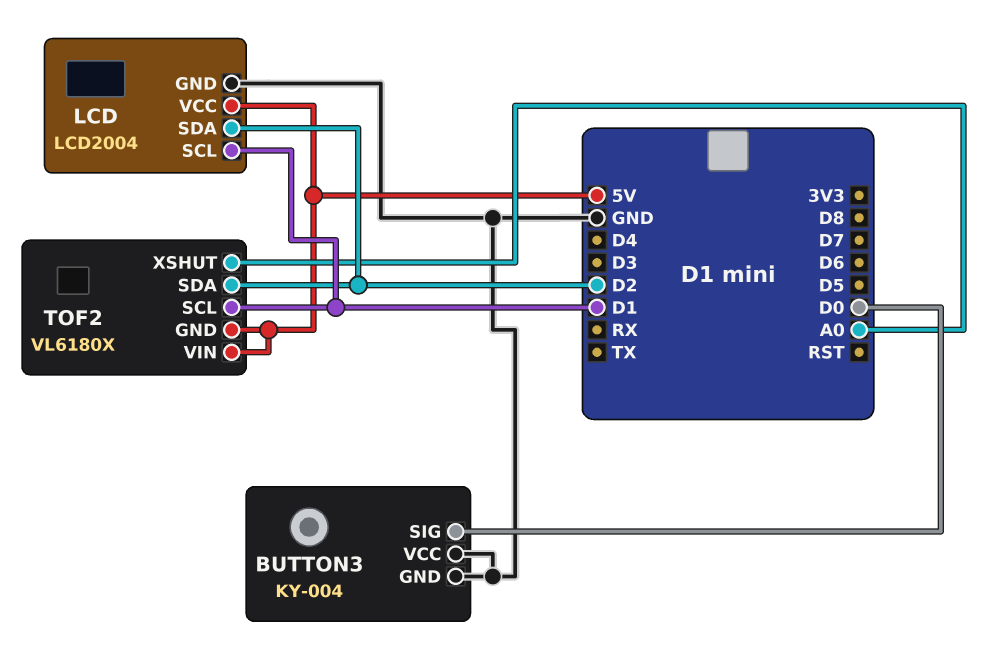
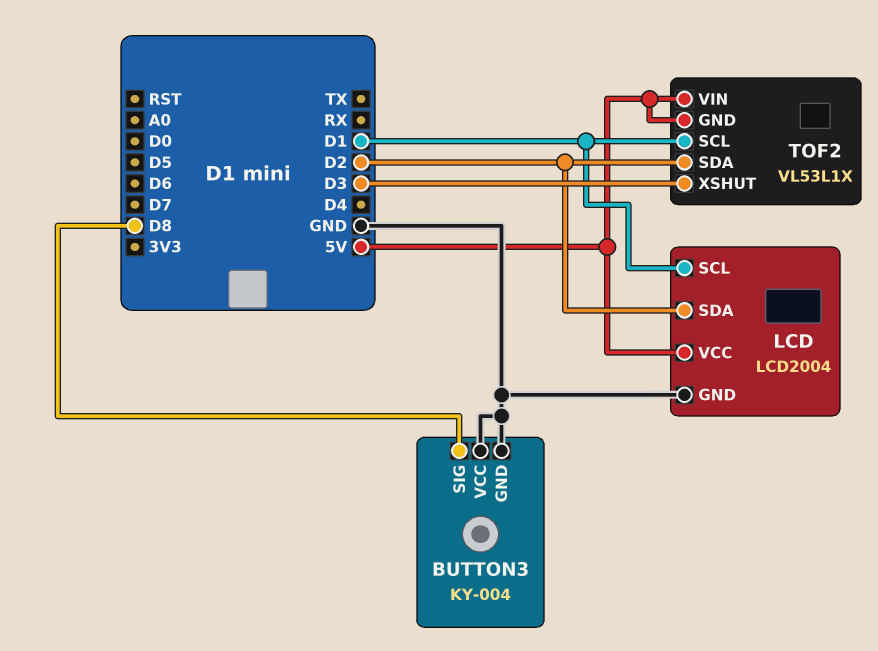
BUTTON3 pin SIG: D0 -> D8
TOF2: VL6180X -> VL53L1X
TOF2 pin XSHUT: A0 -> D3

